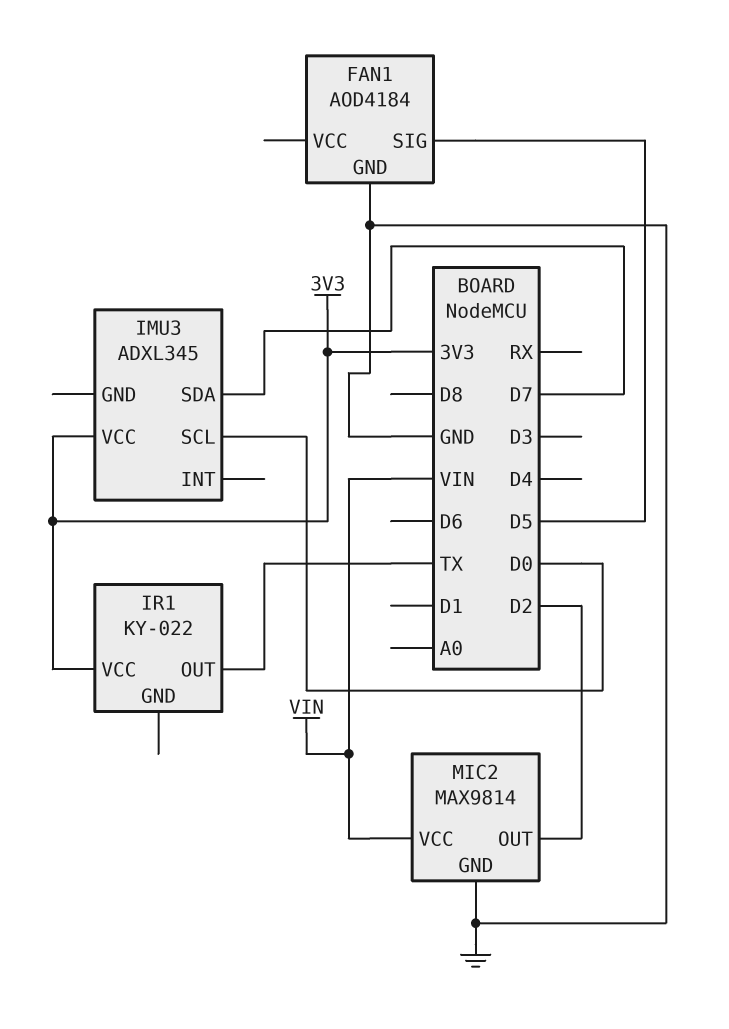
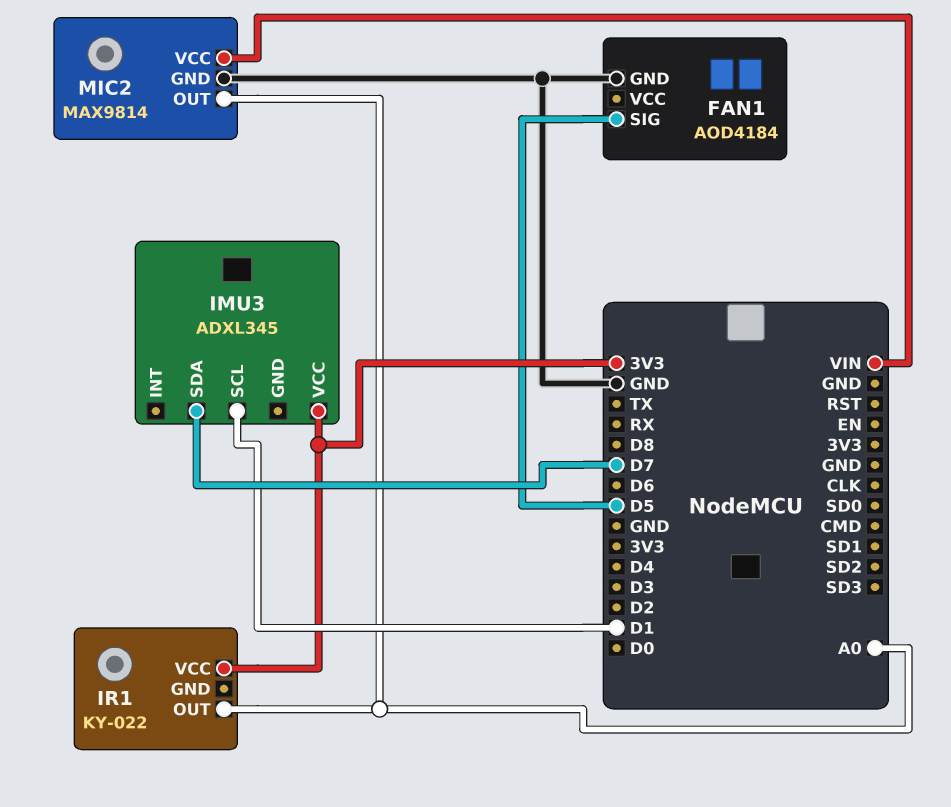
IMU3 pin SCL: D0 -> D1
IR1 pin OUT: TX -> A0
MIC2 pin OUT: D2 -> A0

